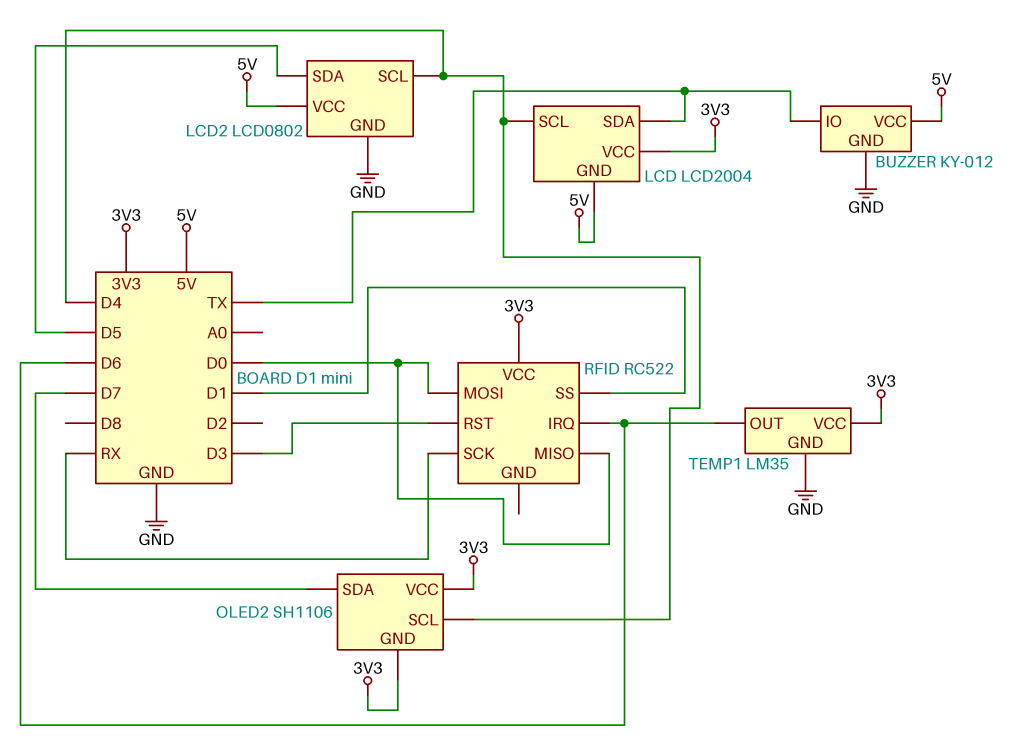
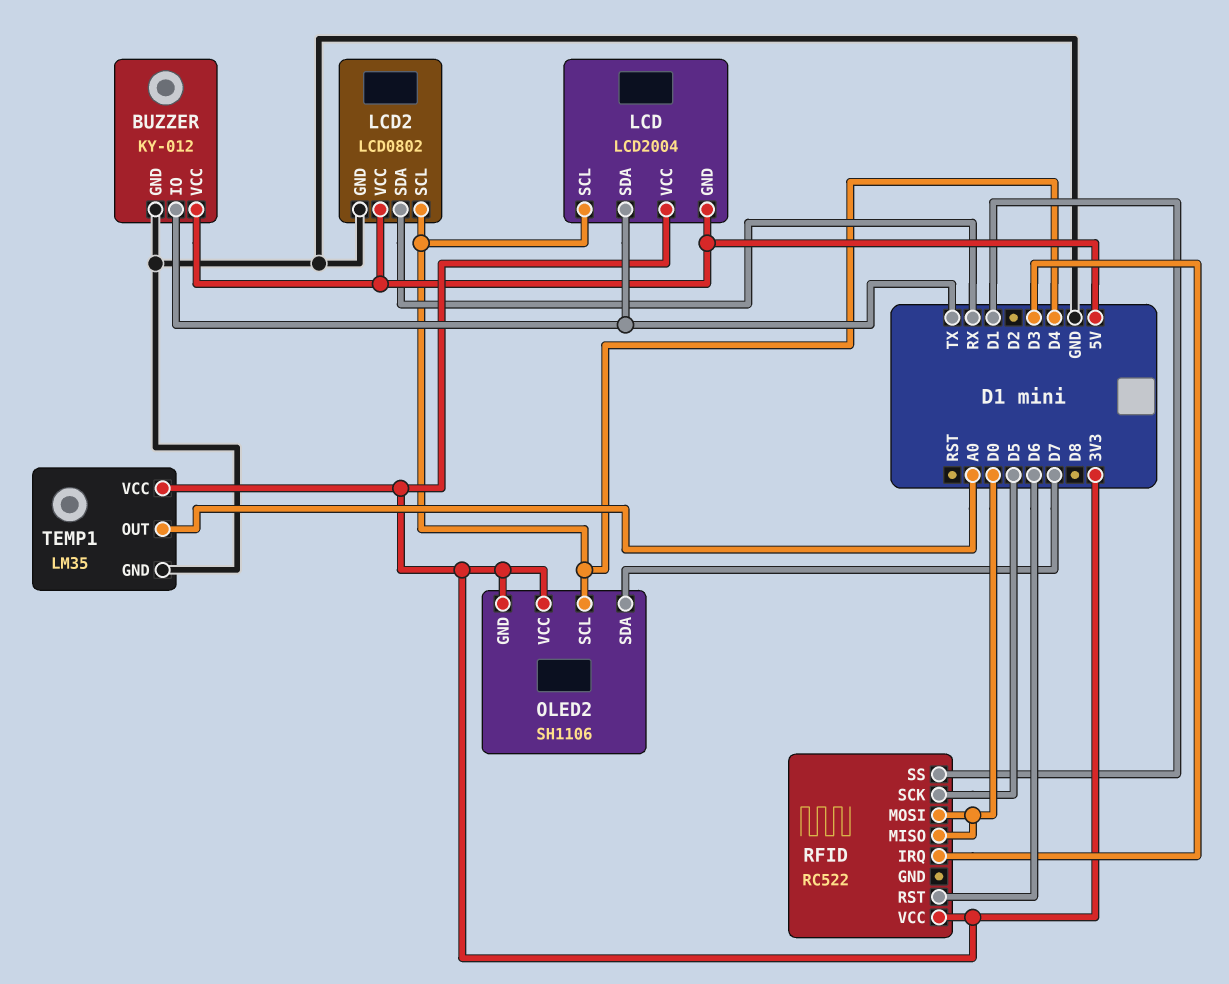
LCD2 pin SDA: D5 -> RX
RFID pin IRQ: D6 -> D3
RFID pin RST: D3 -> D6
RFID pin SCK: RX -> D5
TEMP1 pin OUT: D6 -> A0

